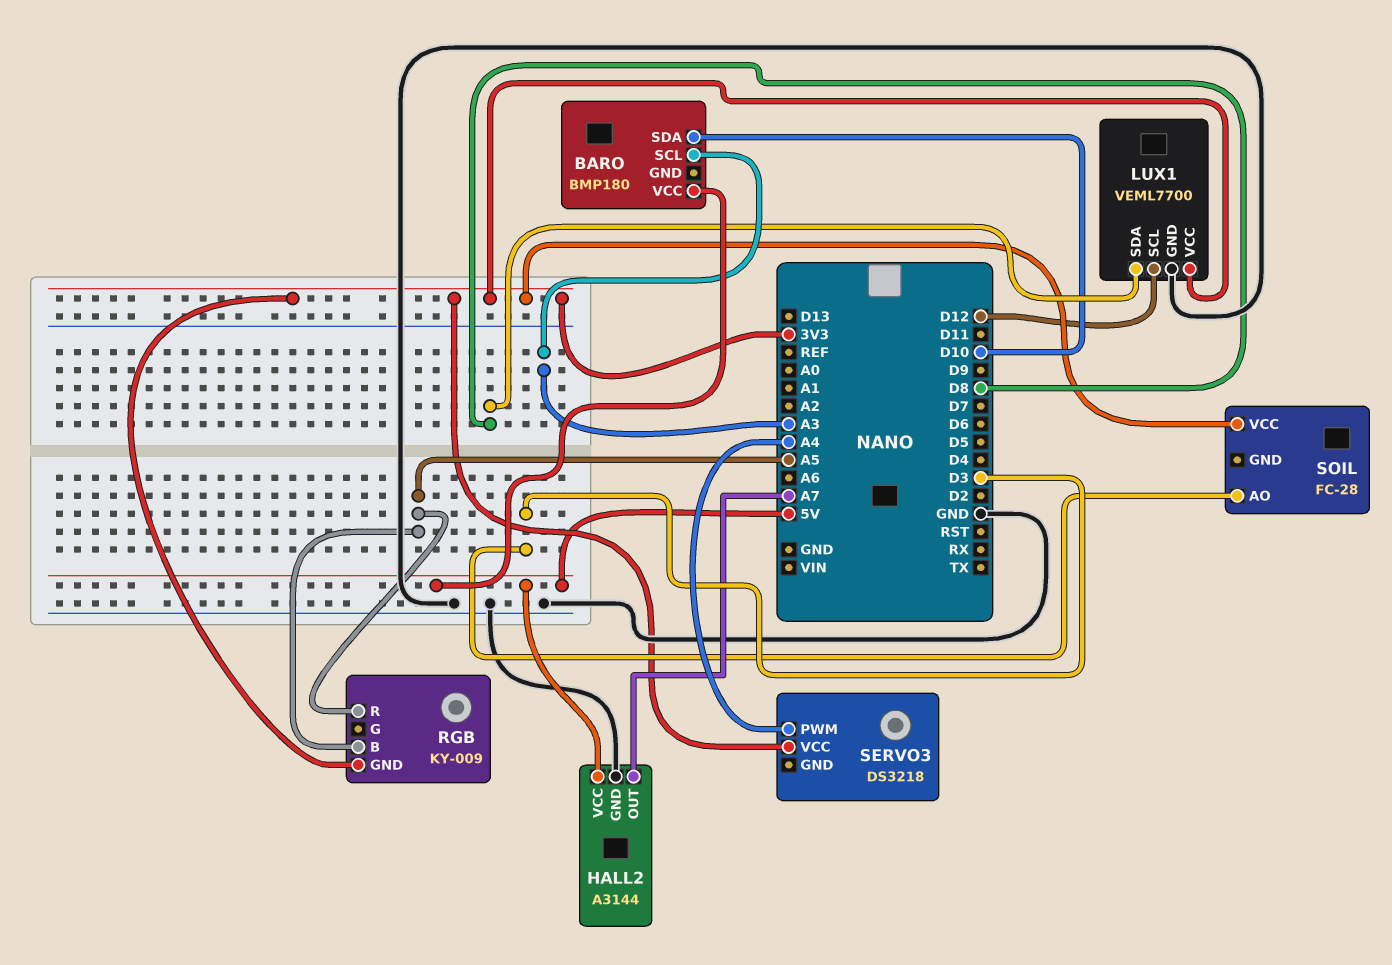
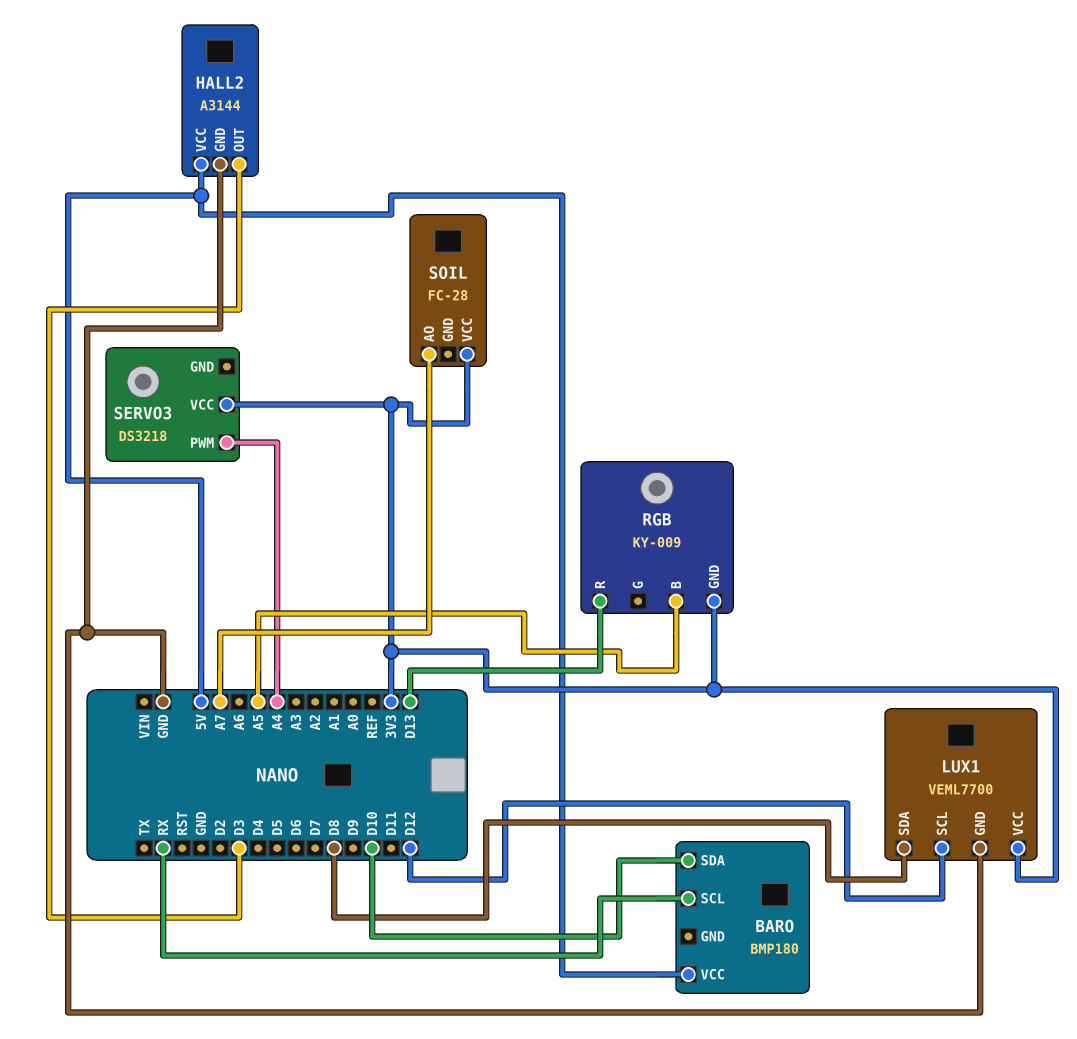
BARO pin SCL: A3 -> RX
HALL2 pin OUT: A7 -> D3
RGB pin R: A5 -> D13
SOIL pin AO: D3 -> A7

